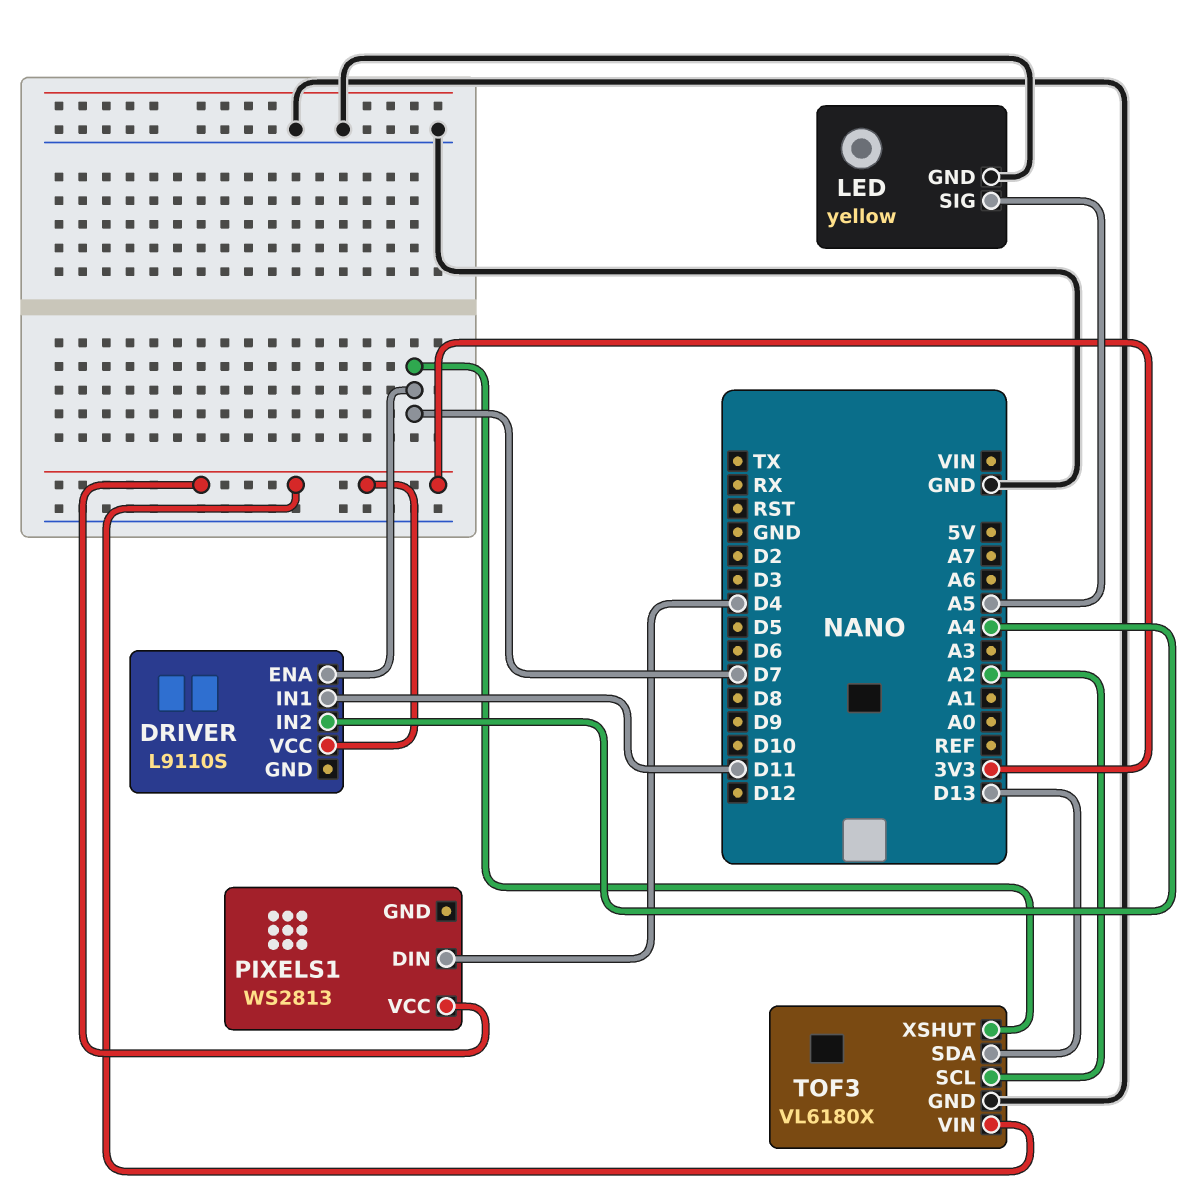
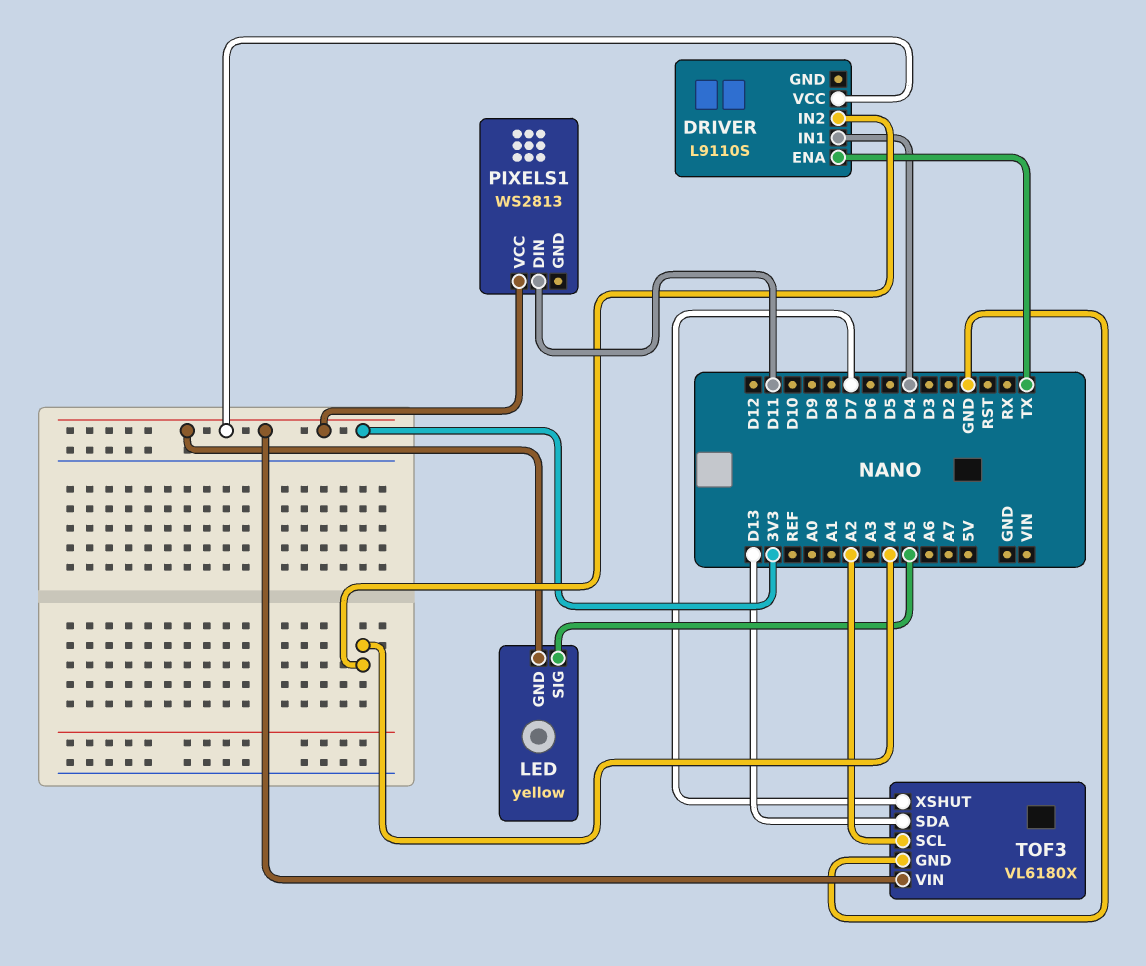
DRIVER pin ENA: D7 -> TX
DRIVER pin IN1: D11 -> D4
LED pin GND: GND -> 3V3
PIXELS1 pin DIN: D4 -> D11

